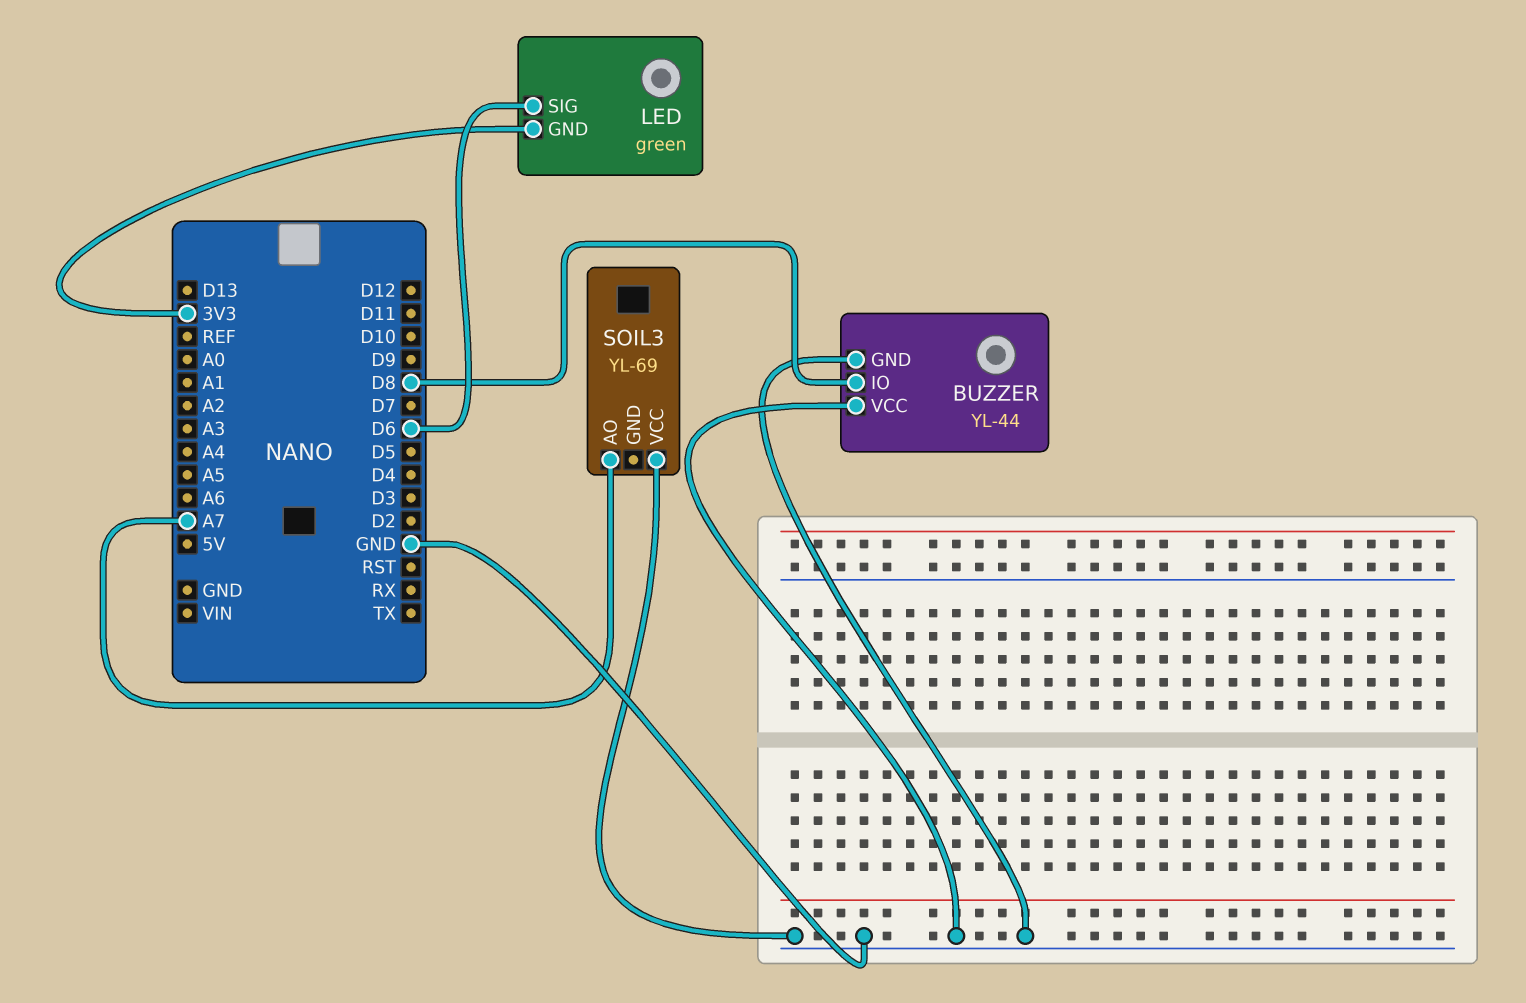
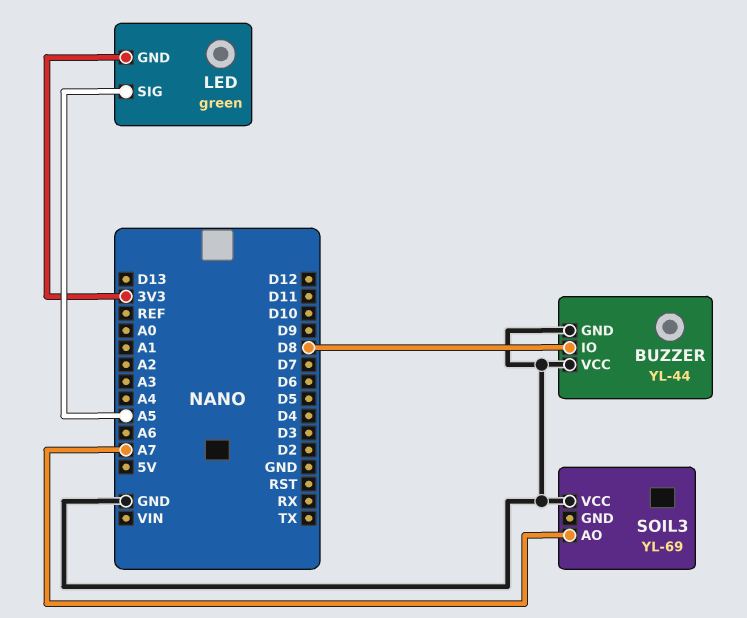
LED pin SIG: D6 -> A5

